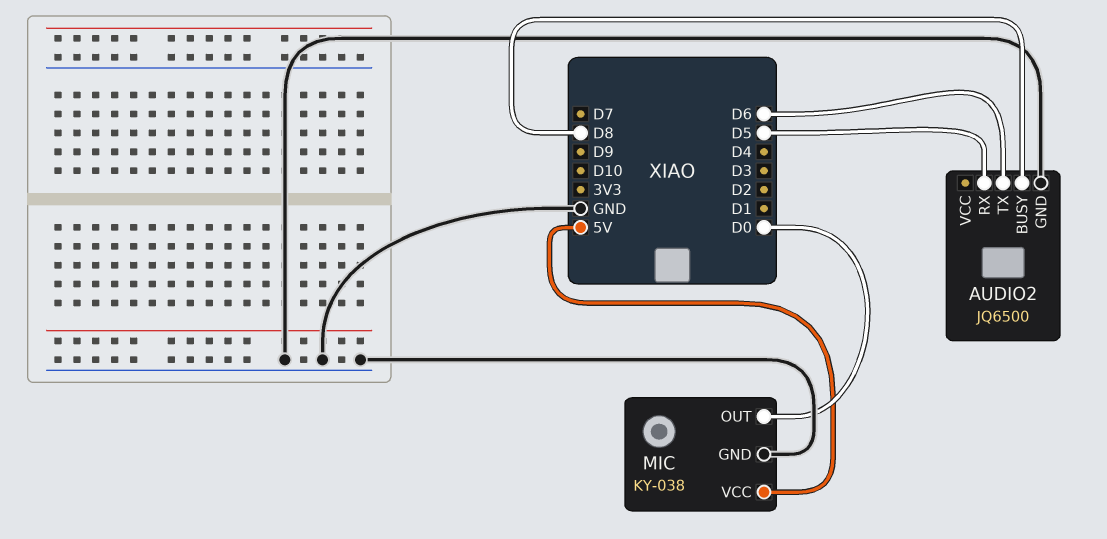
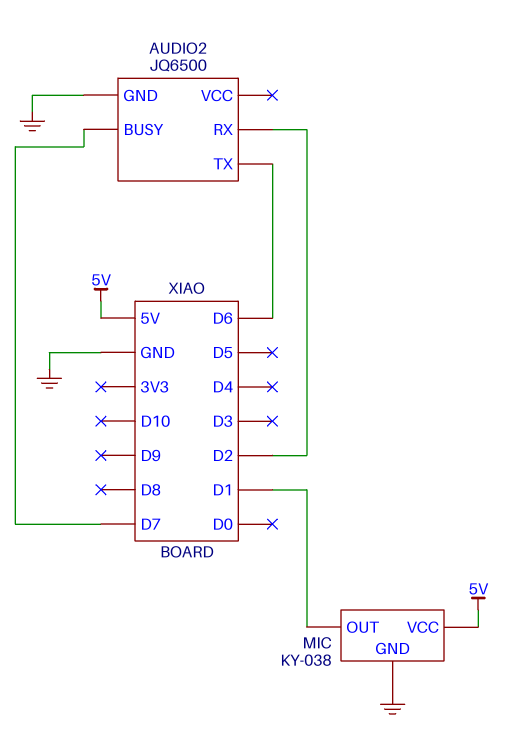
AUDIO2 pin BUSY: D8 -> D7
AUDIO2 pin RX: D5 -> D2
MIC pin OUT: D0 -> D1

